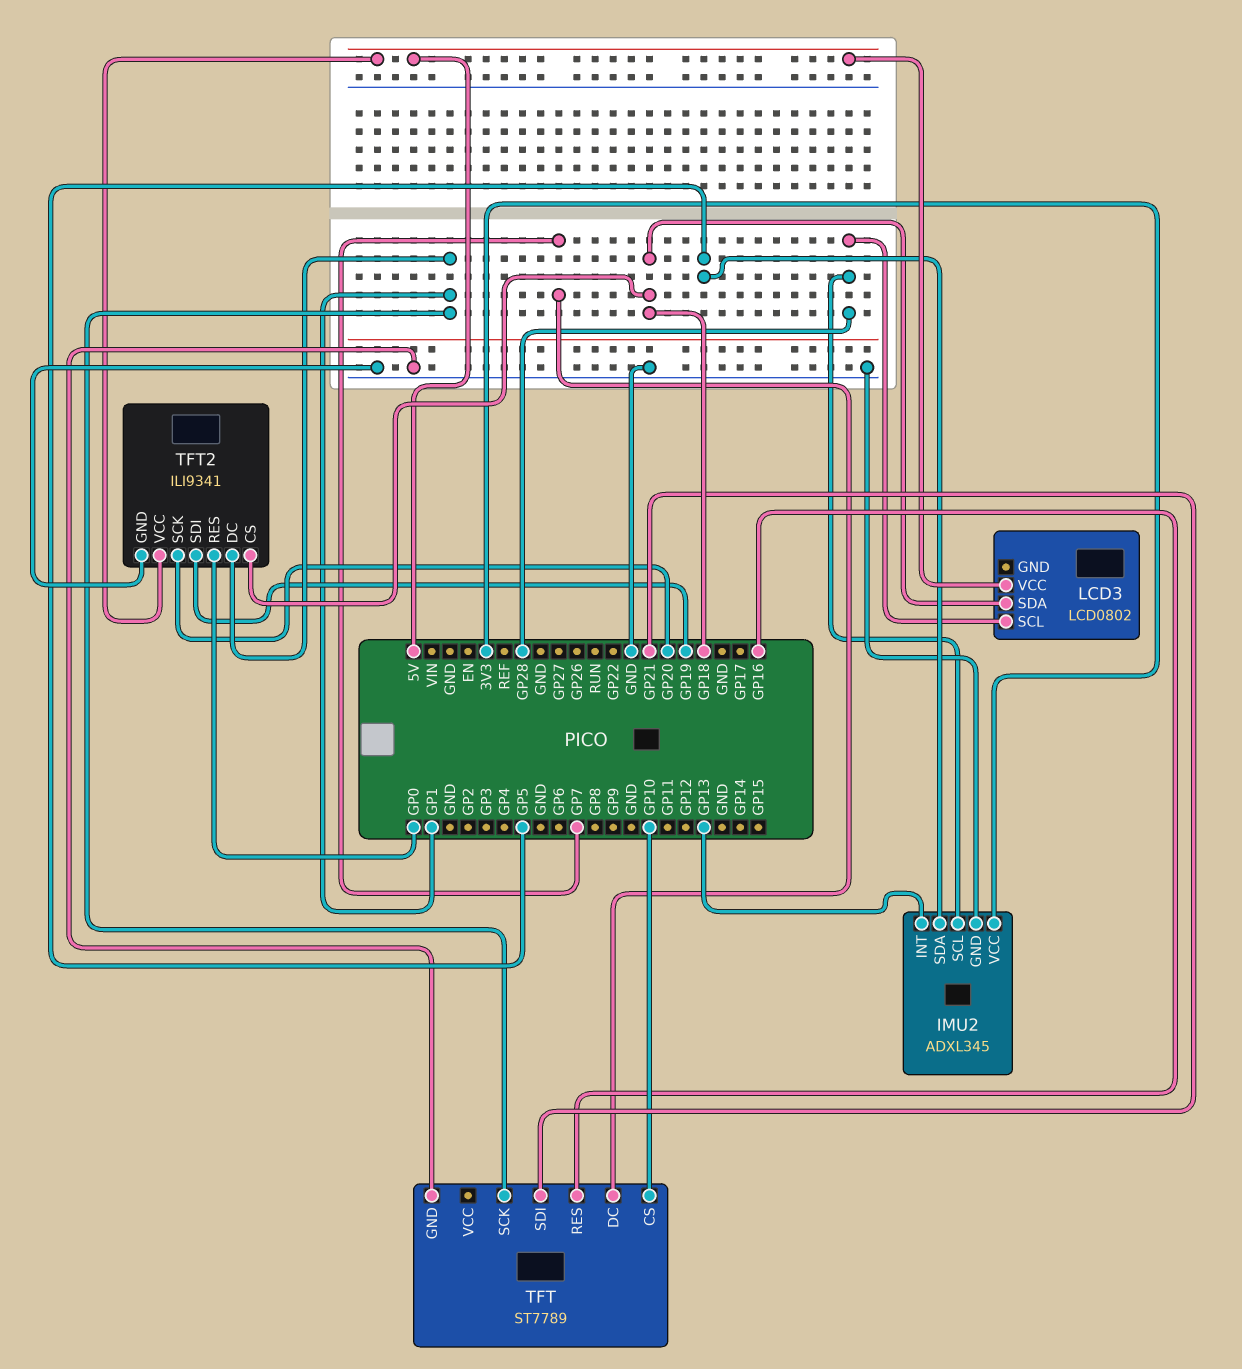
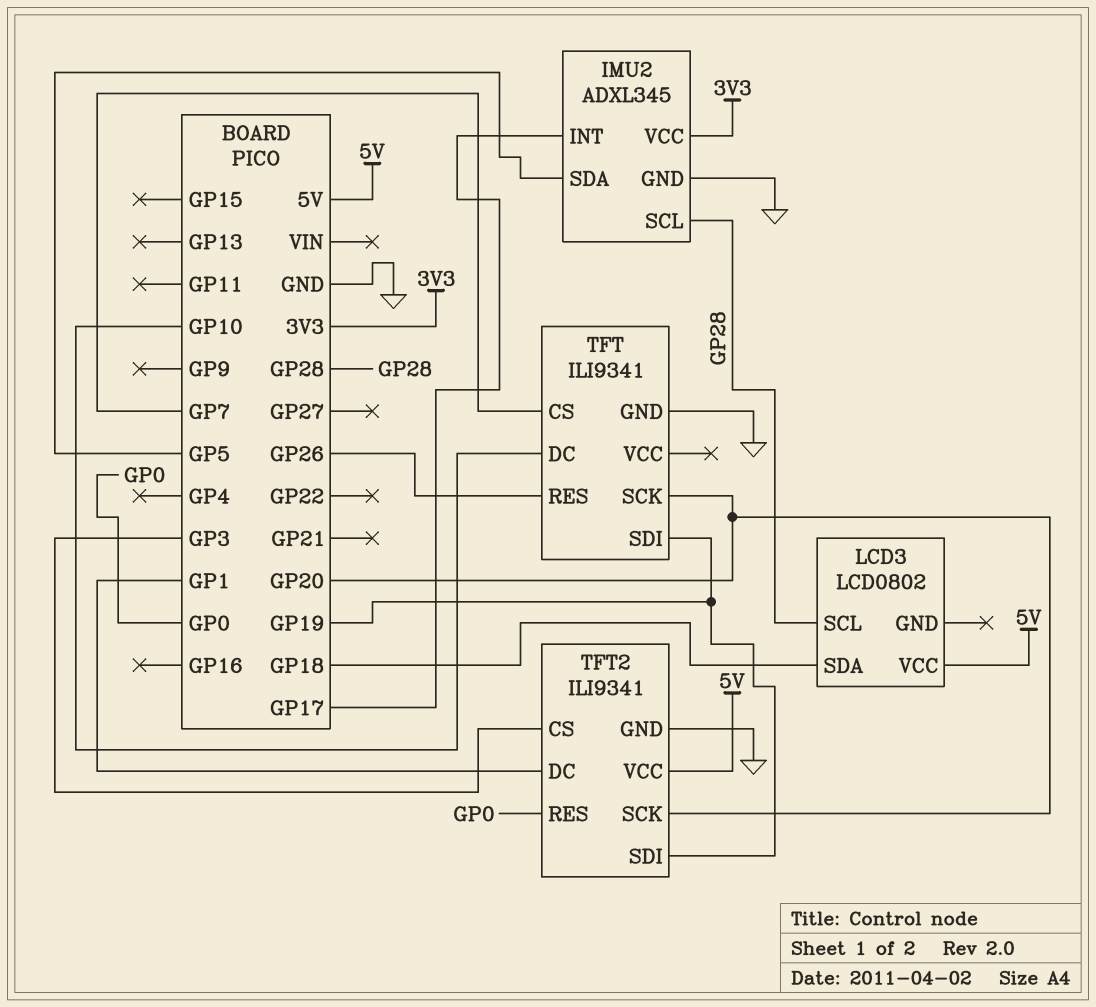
IMU2 pin INT: GP13 -> GP17
TFT: ST7789 -> ILI9341
TFT pin CS: GP10 -> GP7
TFT pin DC: GP7 -> GP10
TFT pin RES: GP16 -> GP26
TFT pin SCK: GP1 -> GP20
TFT pin SDI: GP21 -> GP19
TFT2 pin CS: GP18 -> GP3

